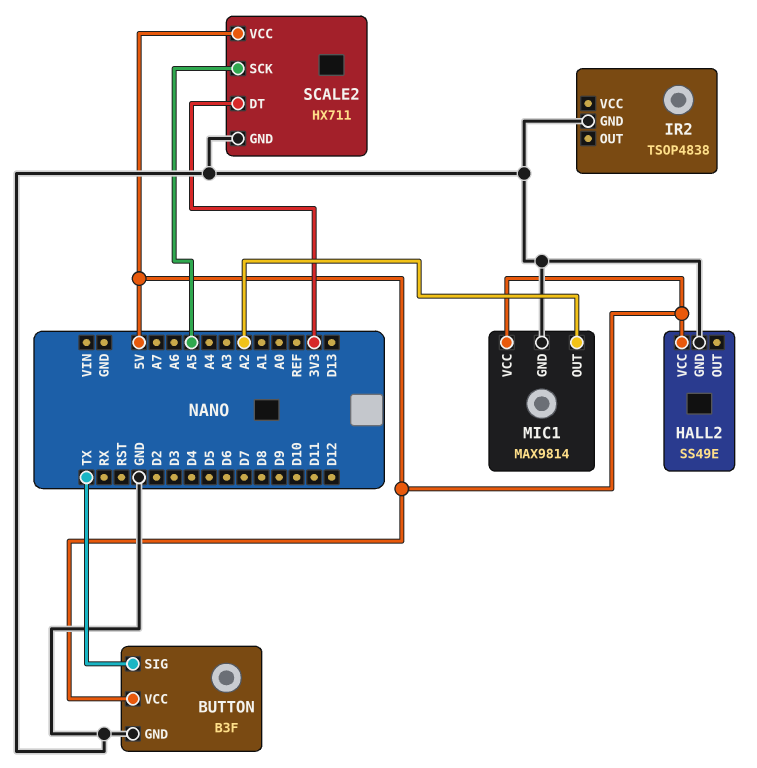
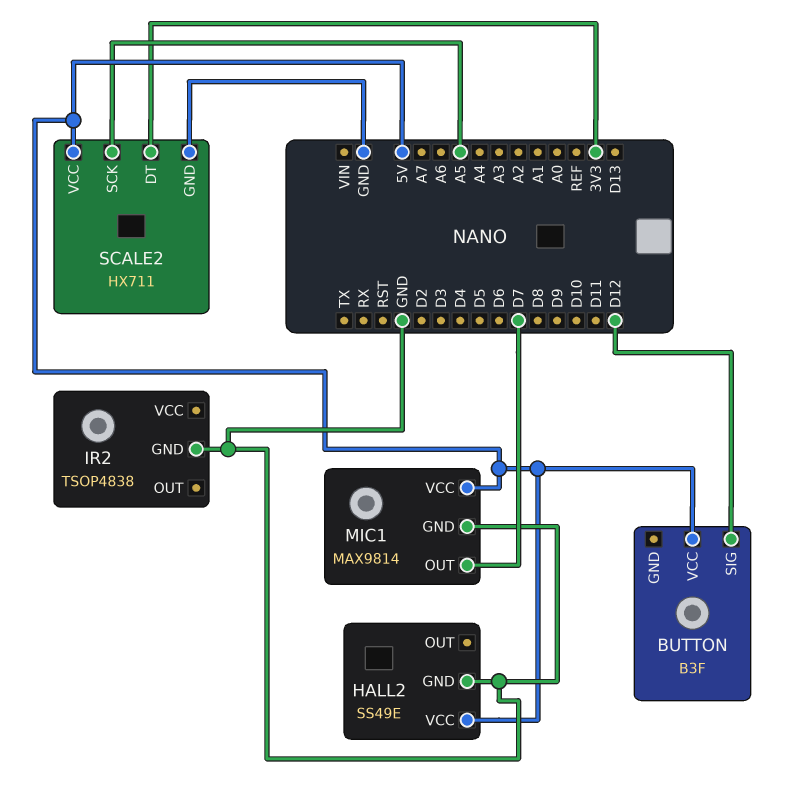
BUTTON pin GND: GND -> none
BUTTON pin SIG: TX -> D12
MIC1 pin OUT: A2 -> D7

